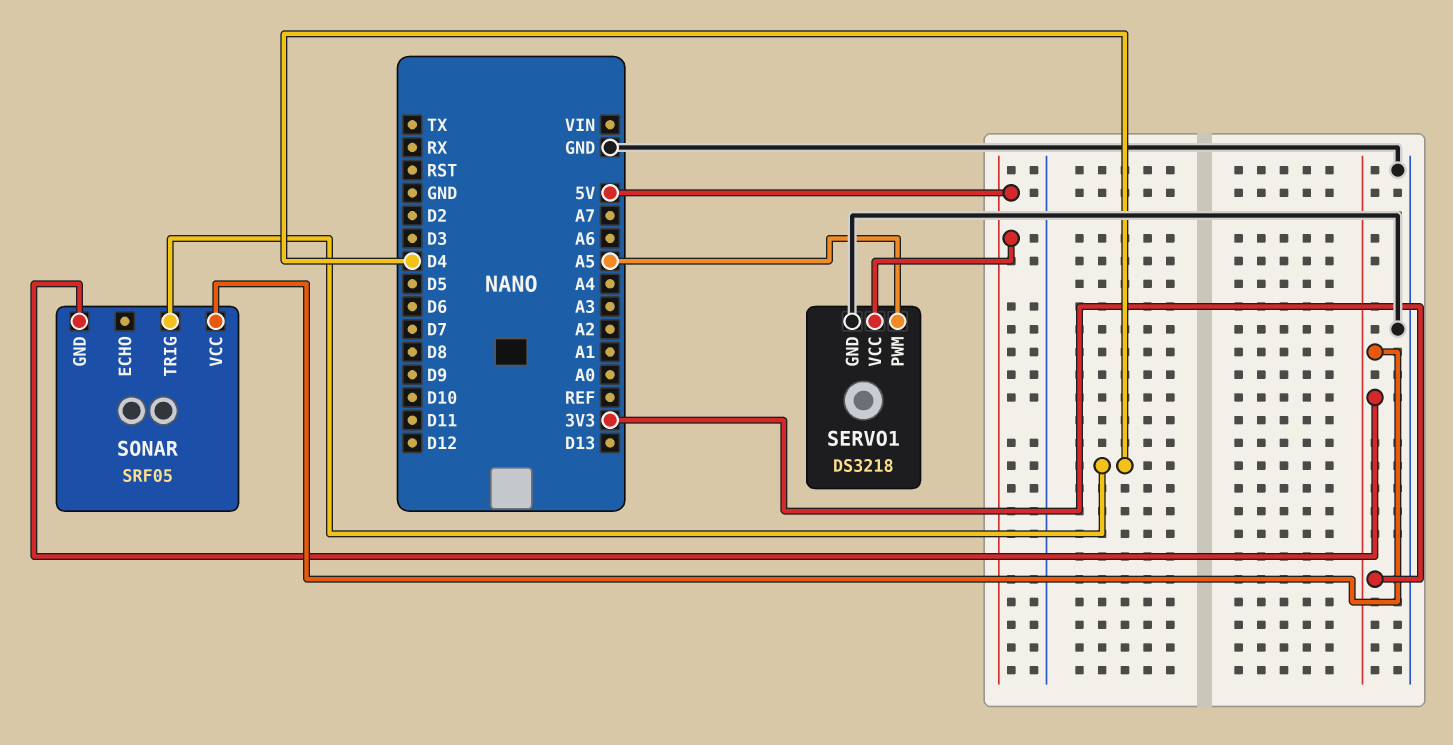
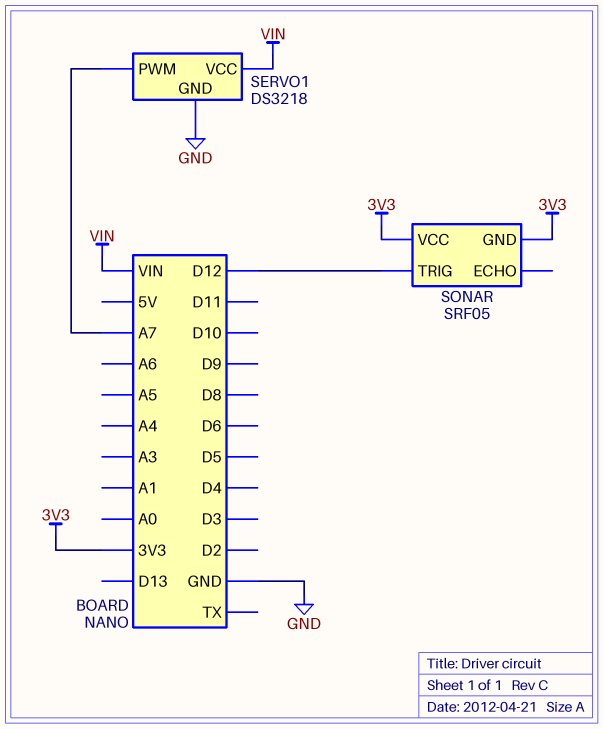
SERVO1 pin PWM: A5 -> A7
SERVO1 pin VCC: 5V -> VIN
SONAR pin TRIG: D4 -> D12

